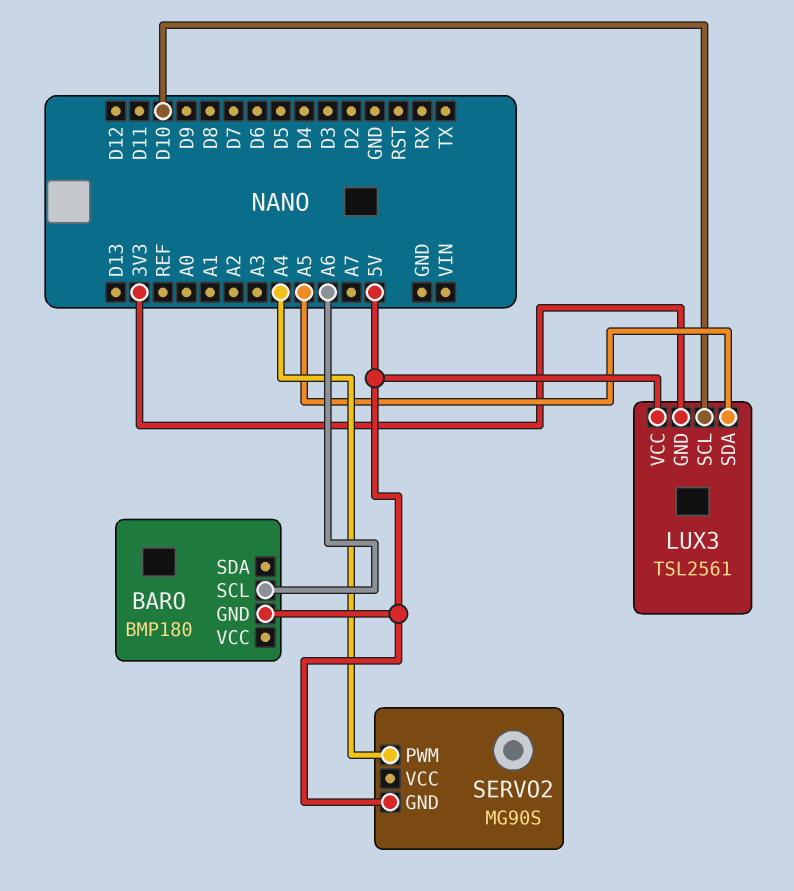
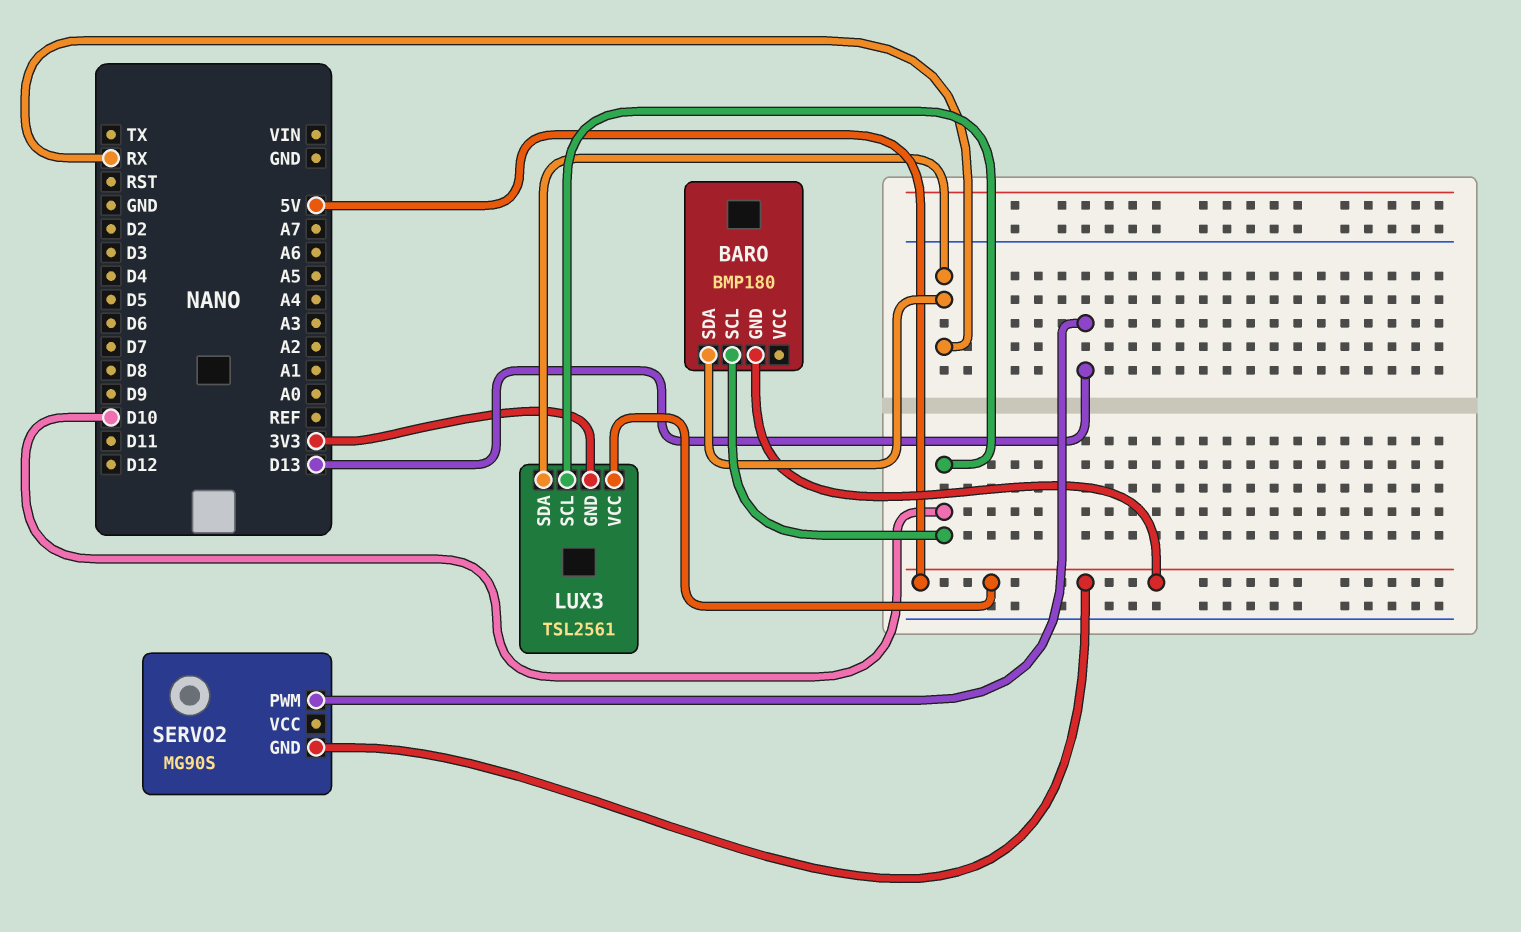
BARO pin SCL: A6 -> D10
BARO pin SDA: none -> RX
LUX3 pin SDA: A5 -> RX
SERVO2 pin PWM: A4 -> D13

